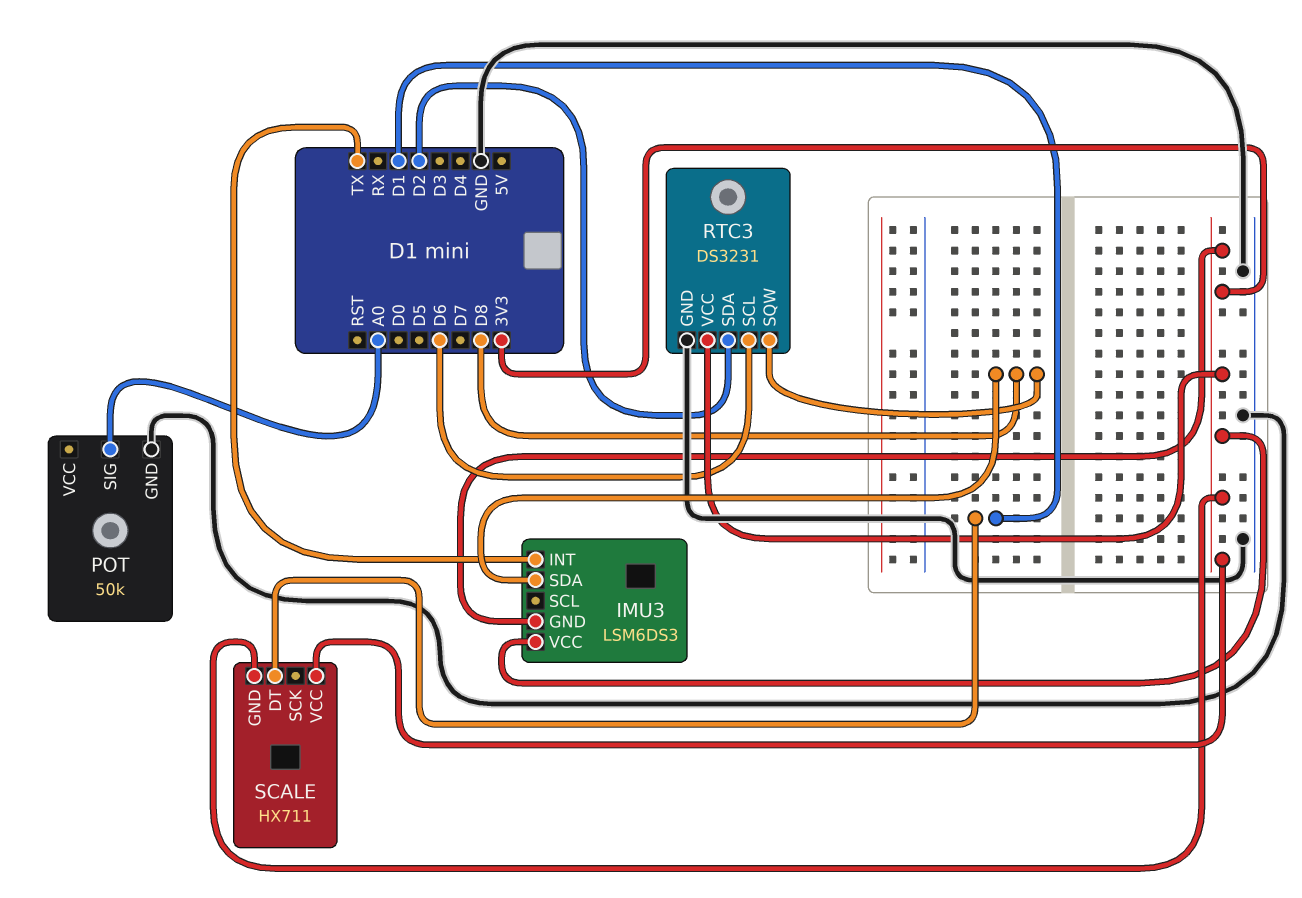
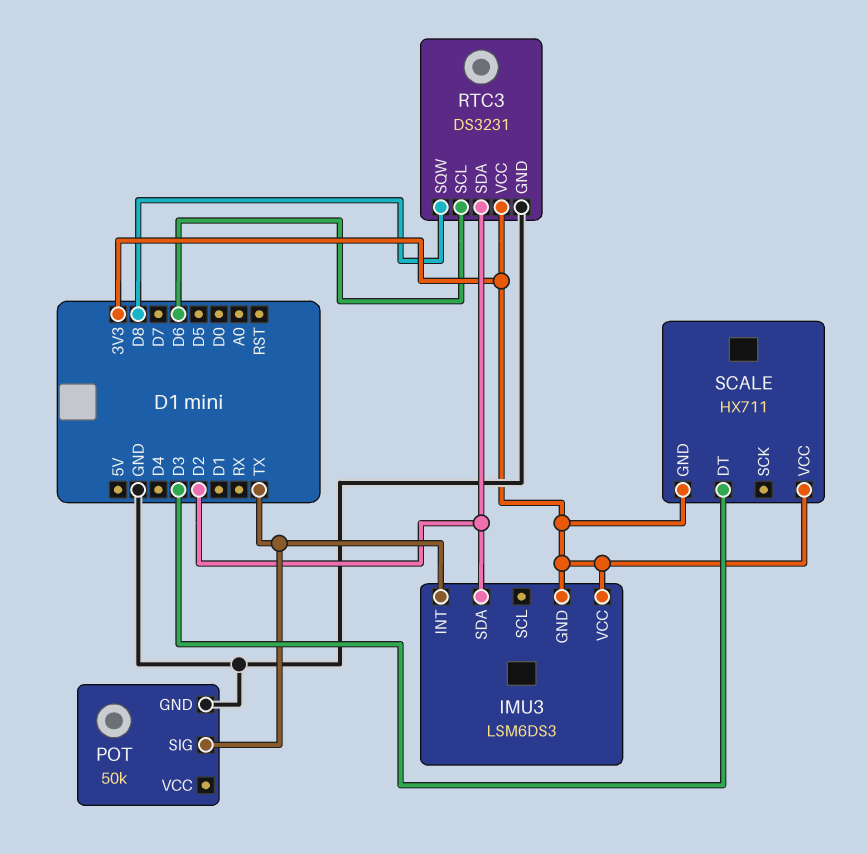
IMU3 pin SDA: D8 -> D2
POT pin SIG: A0 -> TX
SCALE pin DT: D1 -> D3

